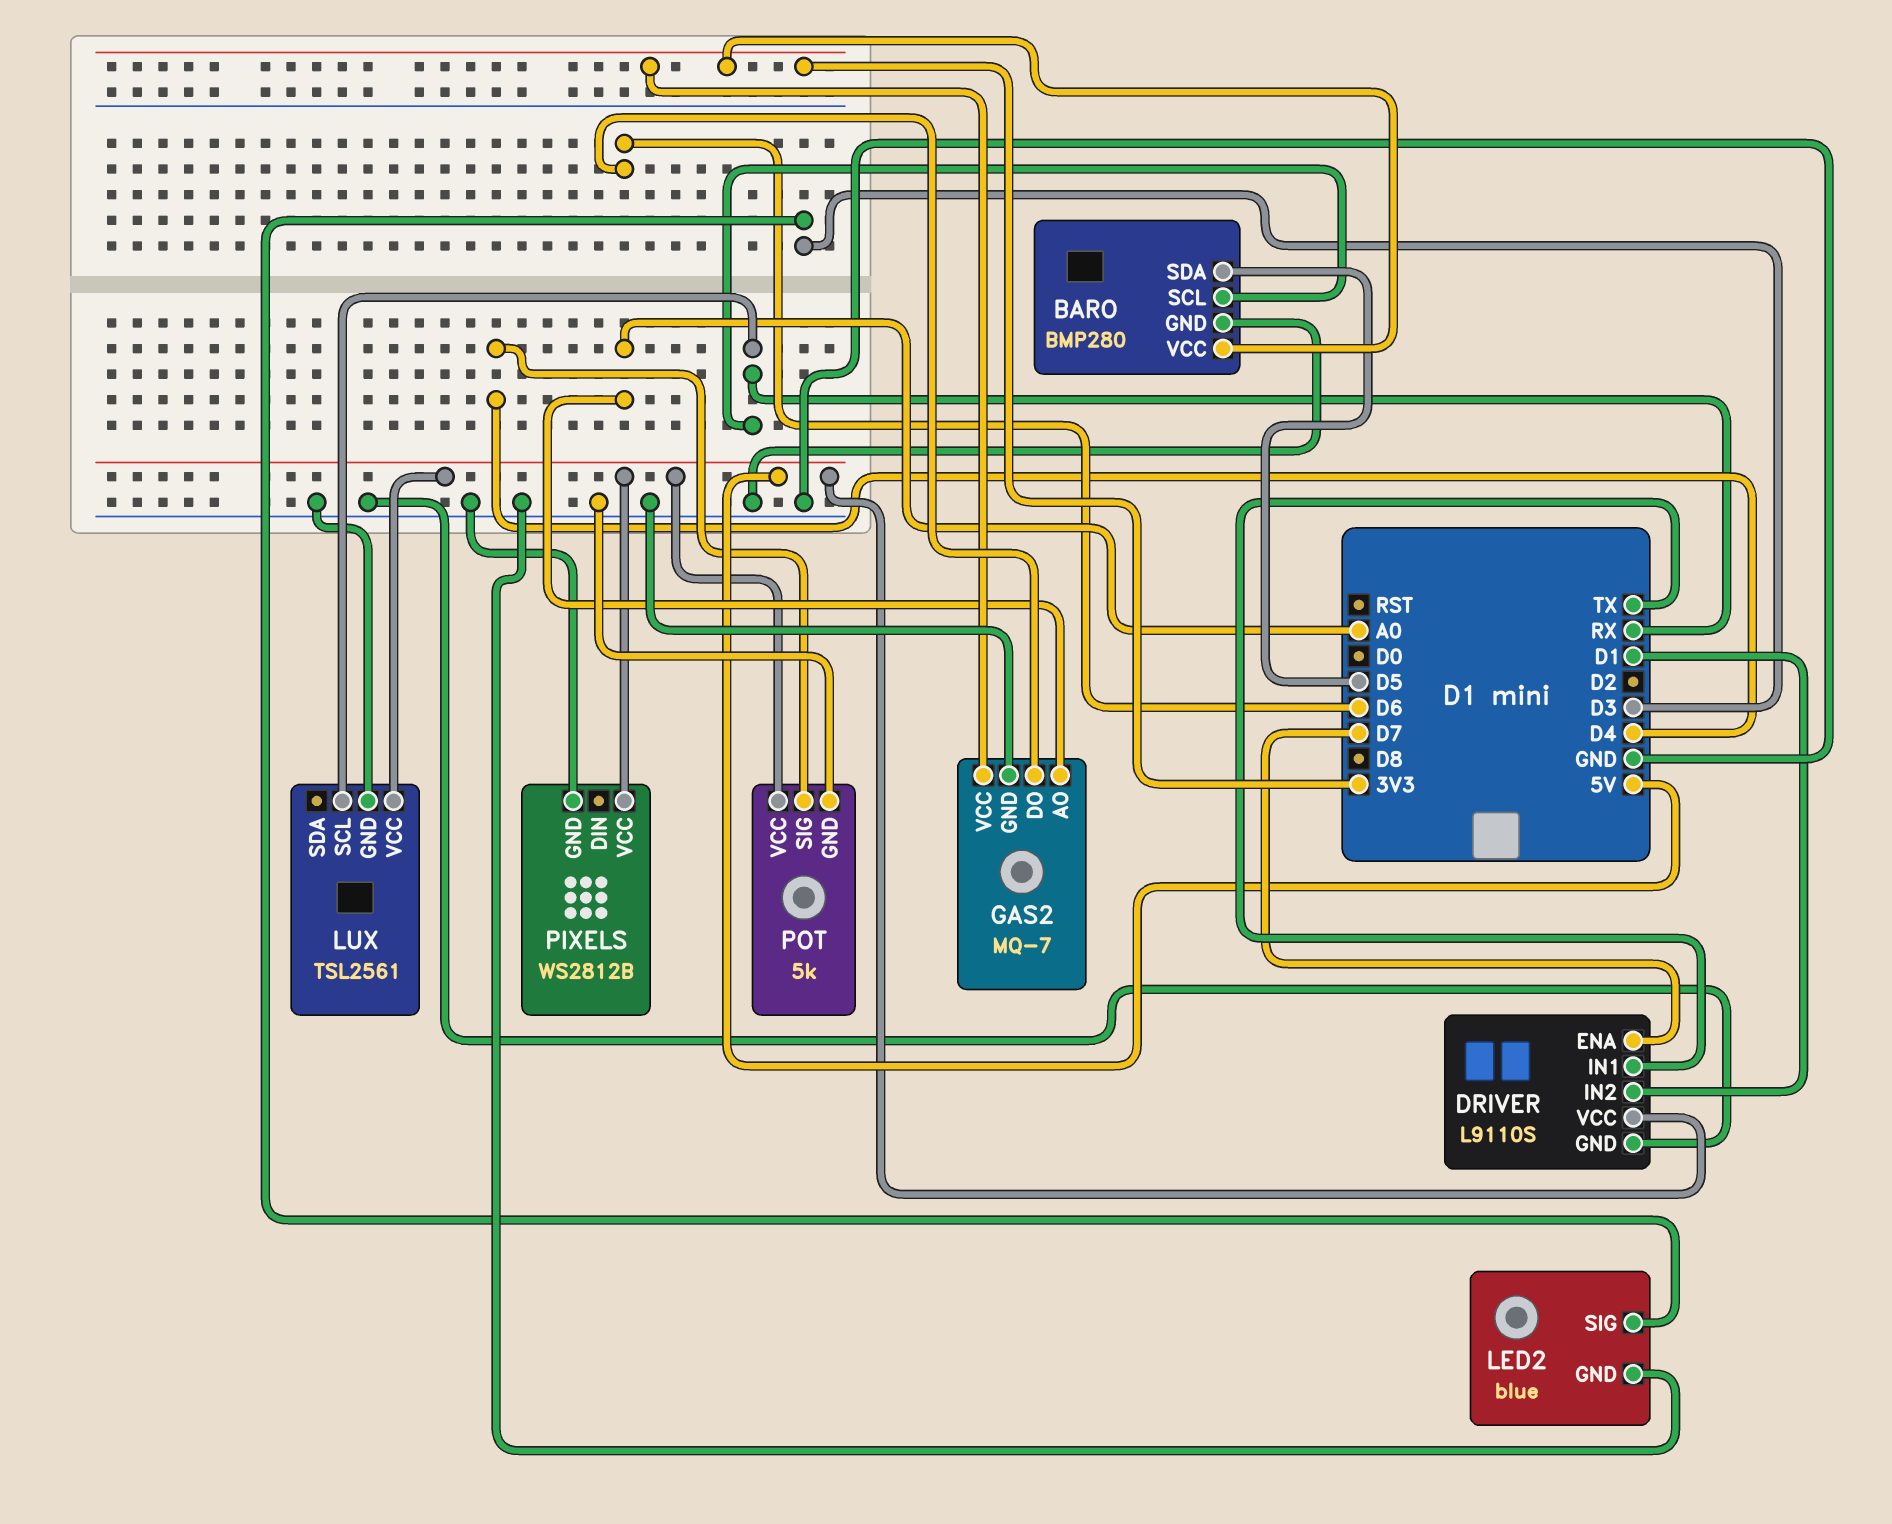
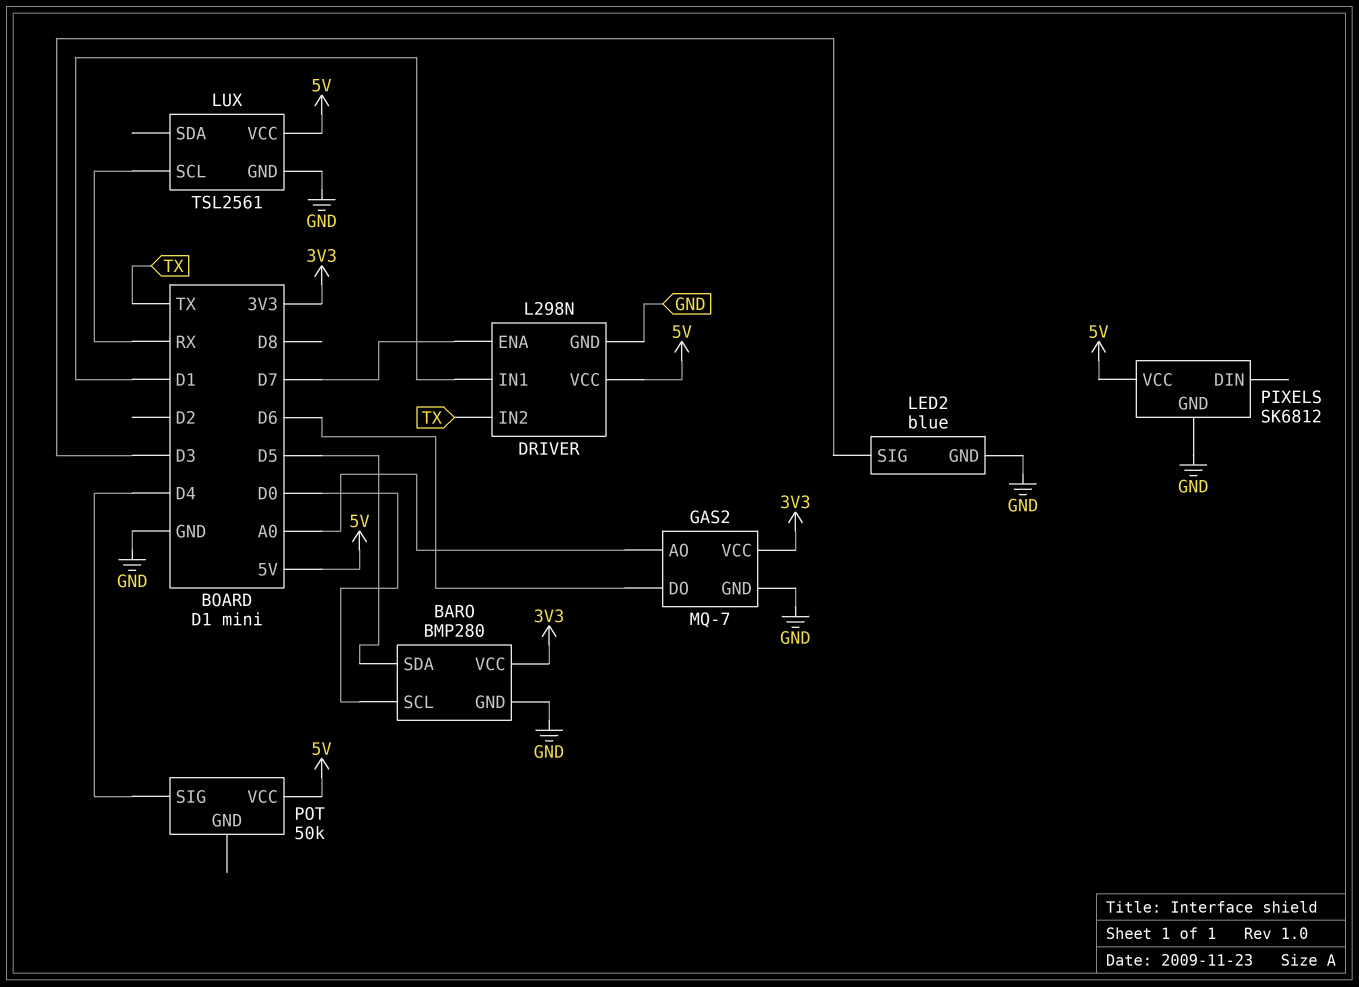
BARO pin SCL: RX -> D0
DRIVER: L9110S -> L298N
DRIVER pin IN1: TX -> D1
DRIVER pin IN2: D1 -> TX
PIXELS: WS2812B -> SK6812
POT: 5k -> 50k
POT pin GND: GND -> none

